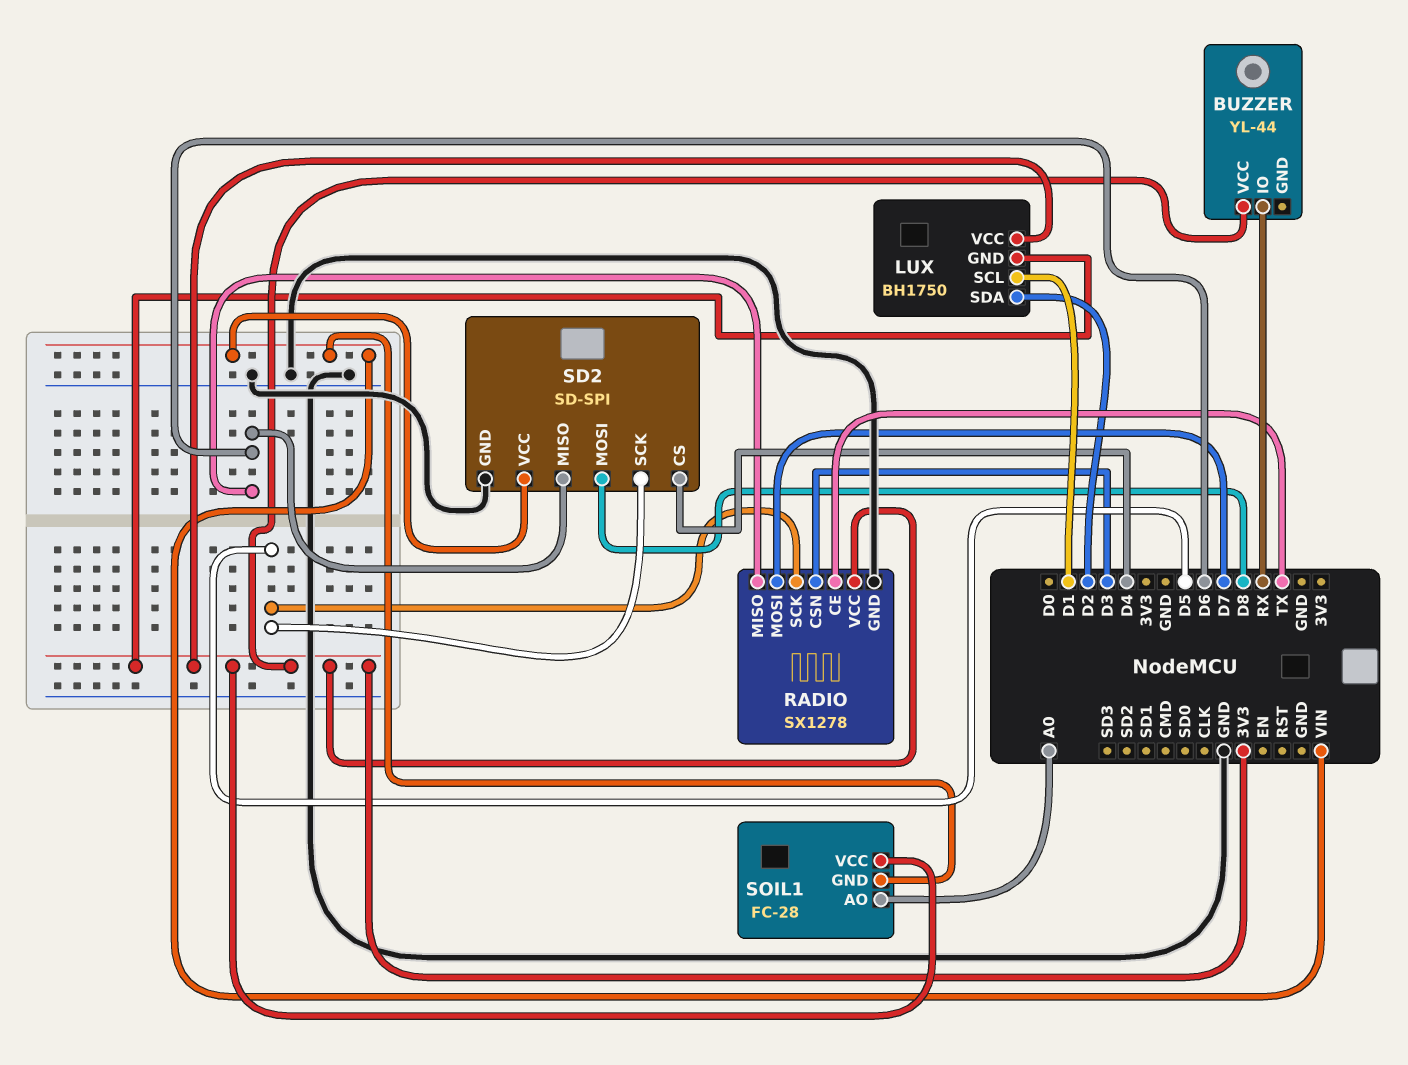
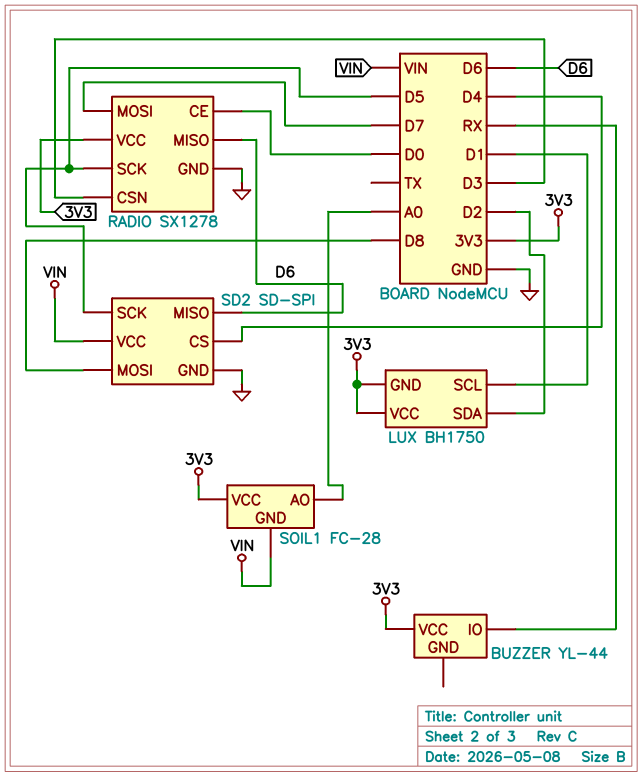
RADIO pin CE: TX -> D0

